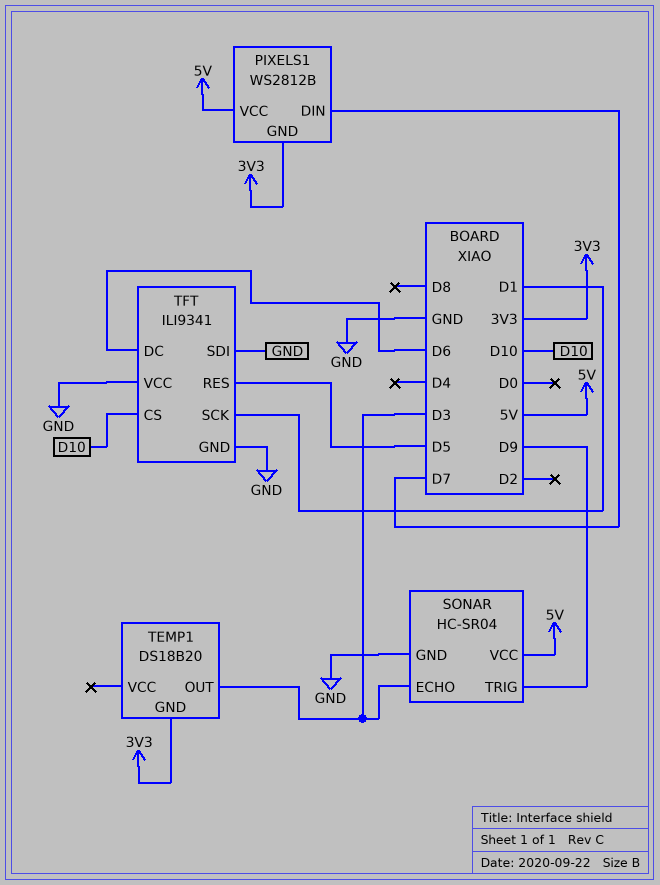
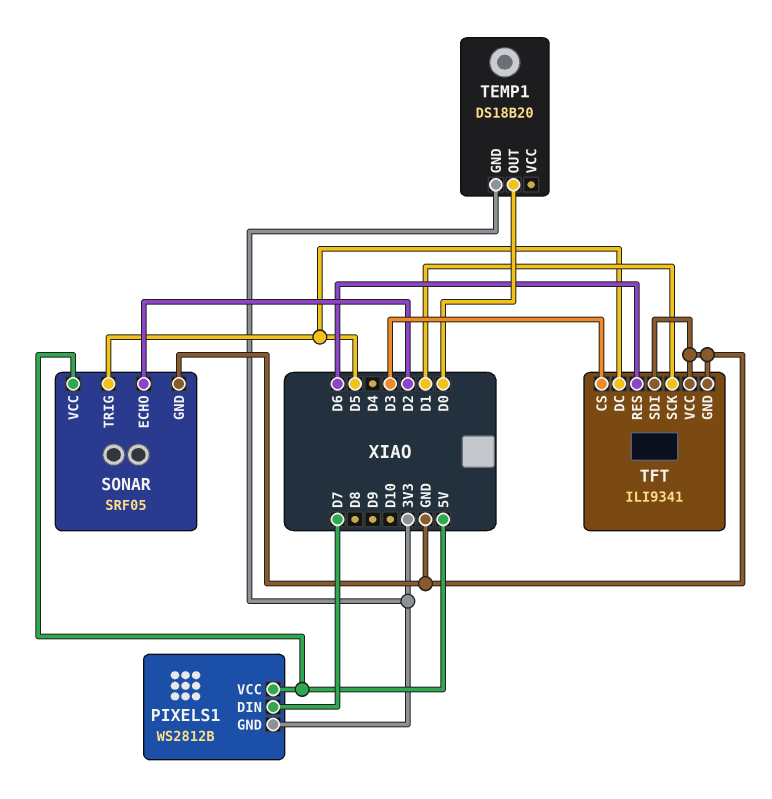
SONAR: HC-SR04 -> SRF05
SONAR pin ECHO: D3 -> D2
SONAR pin TRIG: D9 -> D5
TEMP1 pin OUT: D3 -> D0
TFT pin CS: D10 -> D3
TFT pin DC: D6 -> D5
TFT pin RES: D5 -> D6

